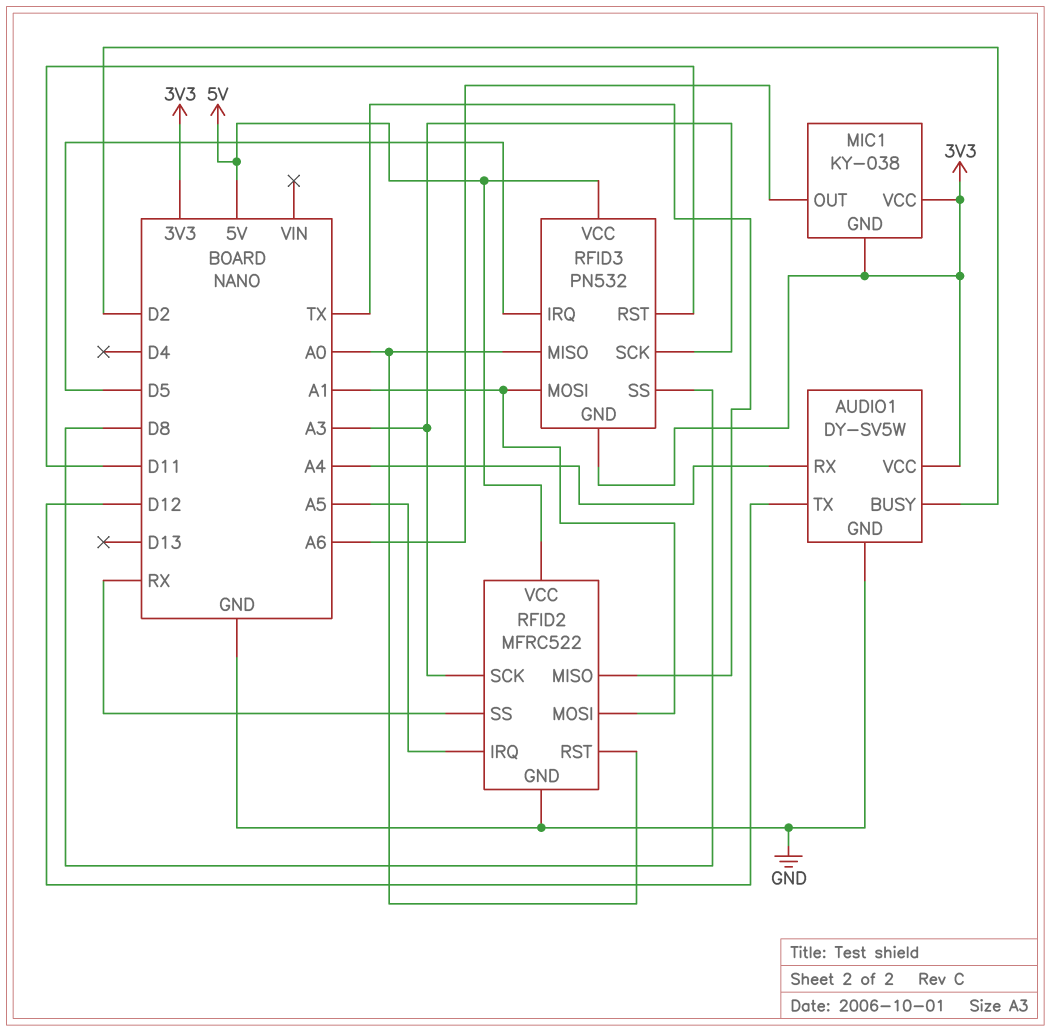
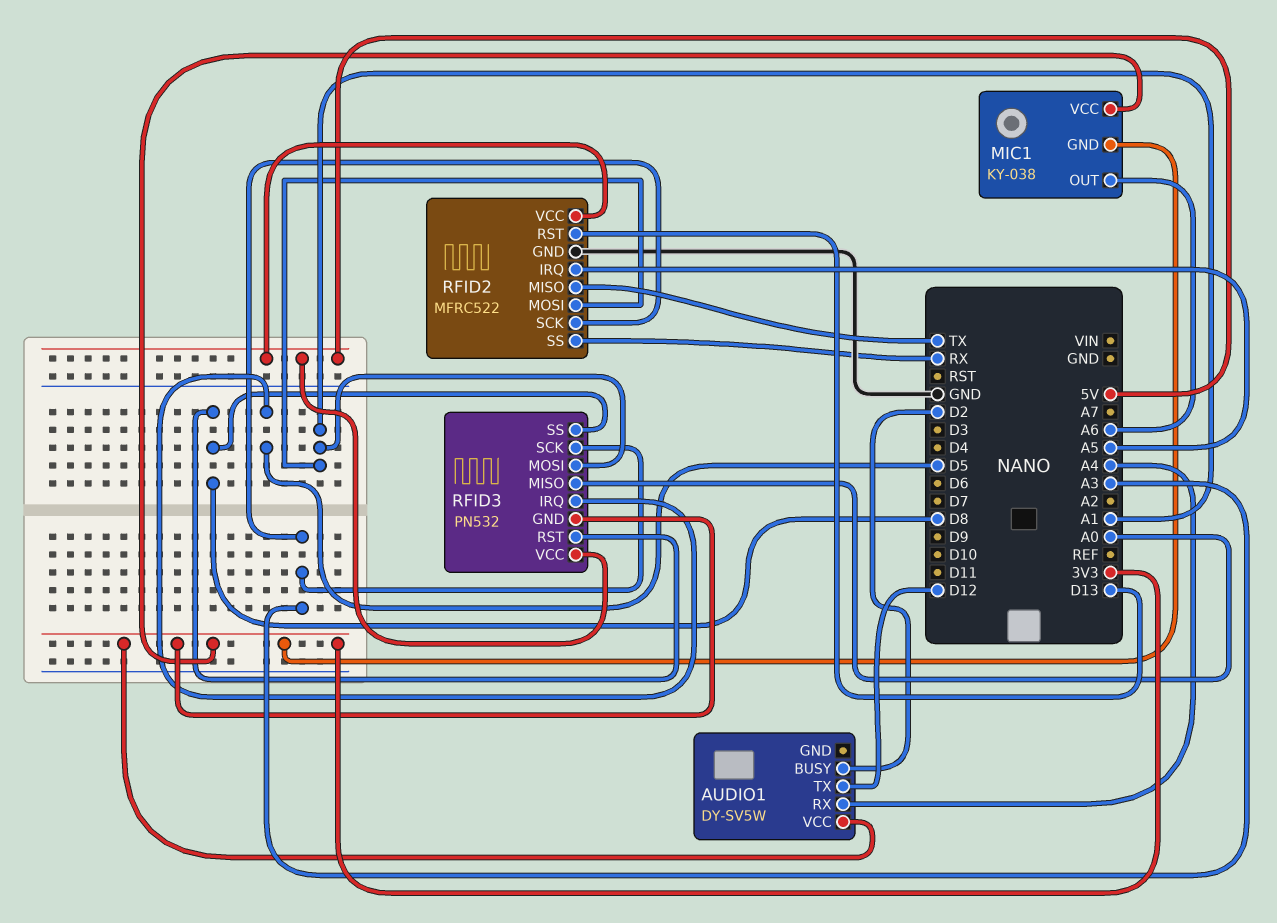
AUDIO1 pin GND: GND -> none
RFID2 pin RST: A0 -> D13
RFID3 pin RST: D11 -> D8

